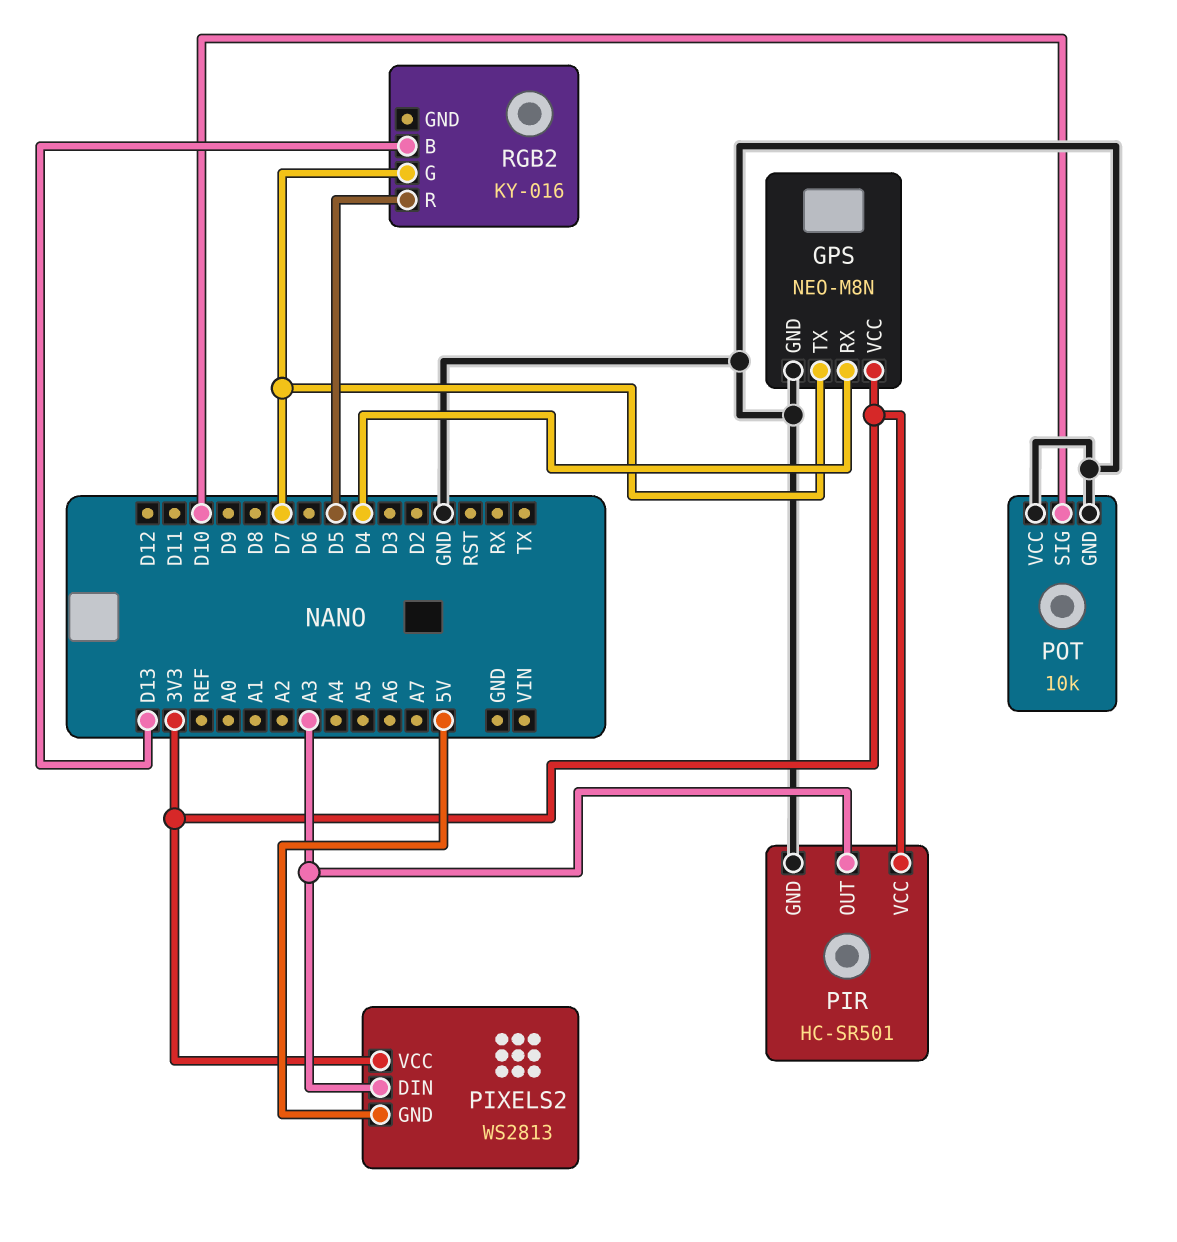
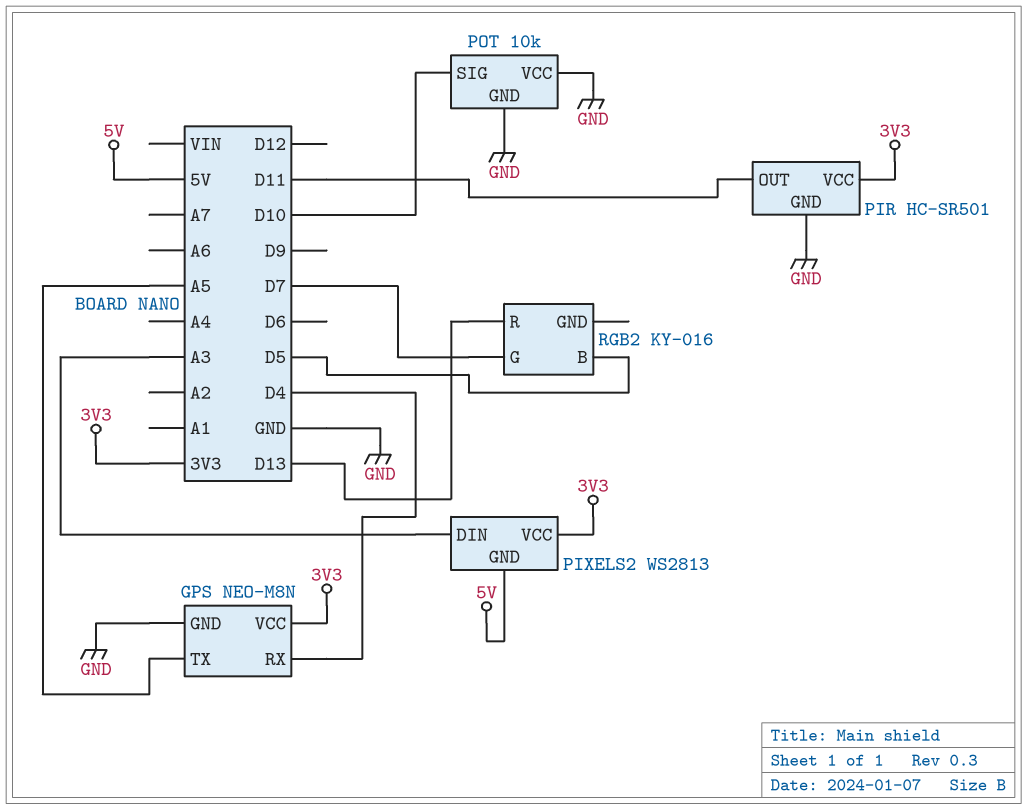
GPS pin TX: D7 -> A5
PIR pin OUT: A3 -> D11
RGB2 pin B: D13 -> D5
RGB2 pin R: D5 -> D13

